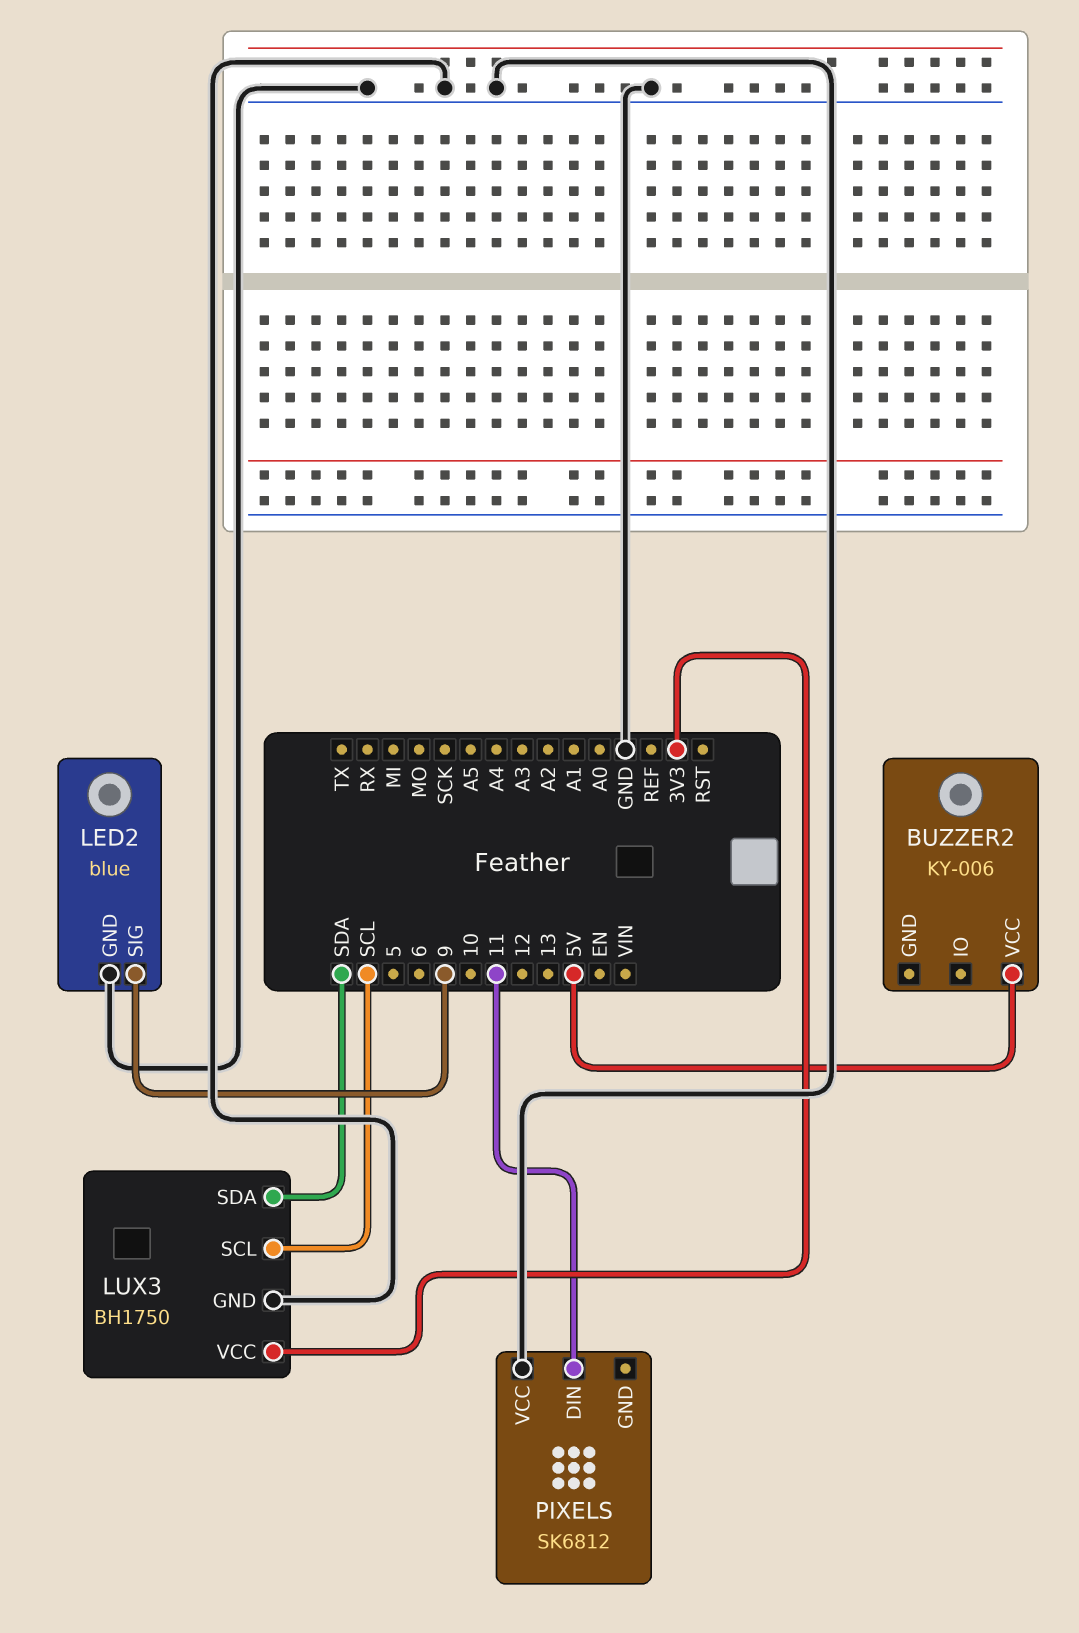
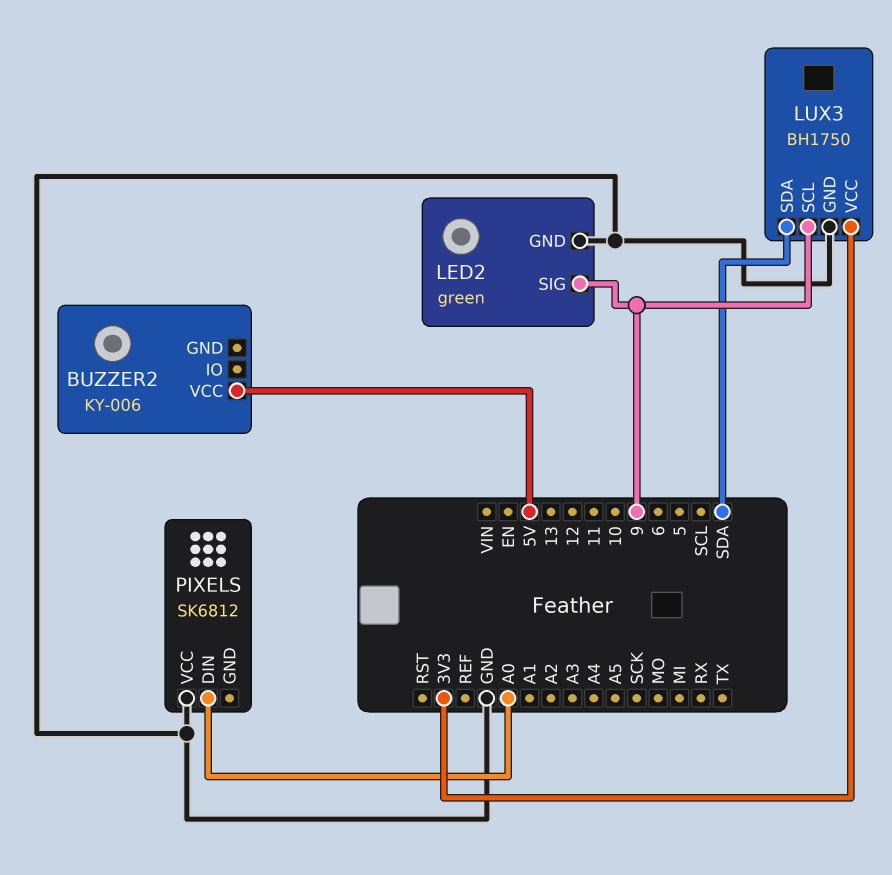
LED2: blue -> green
LUX3 pin SCL: SCL -> 9
PIXELS pin DIN: 11 -> A0

